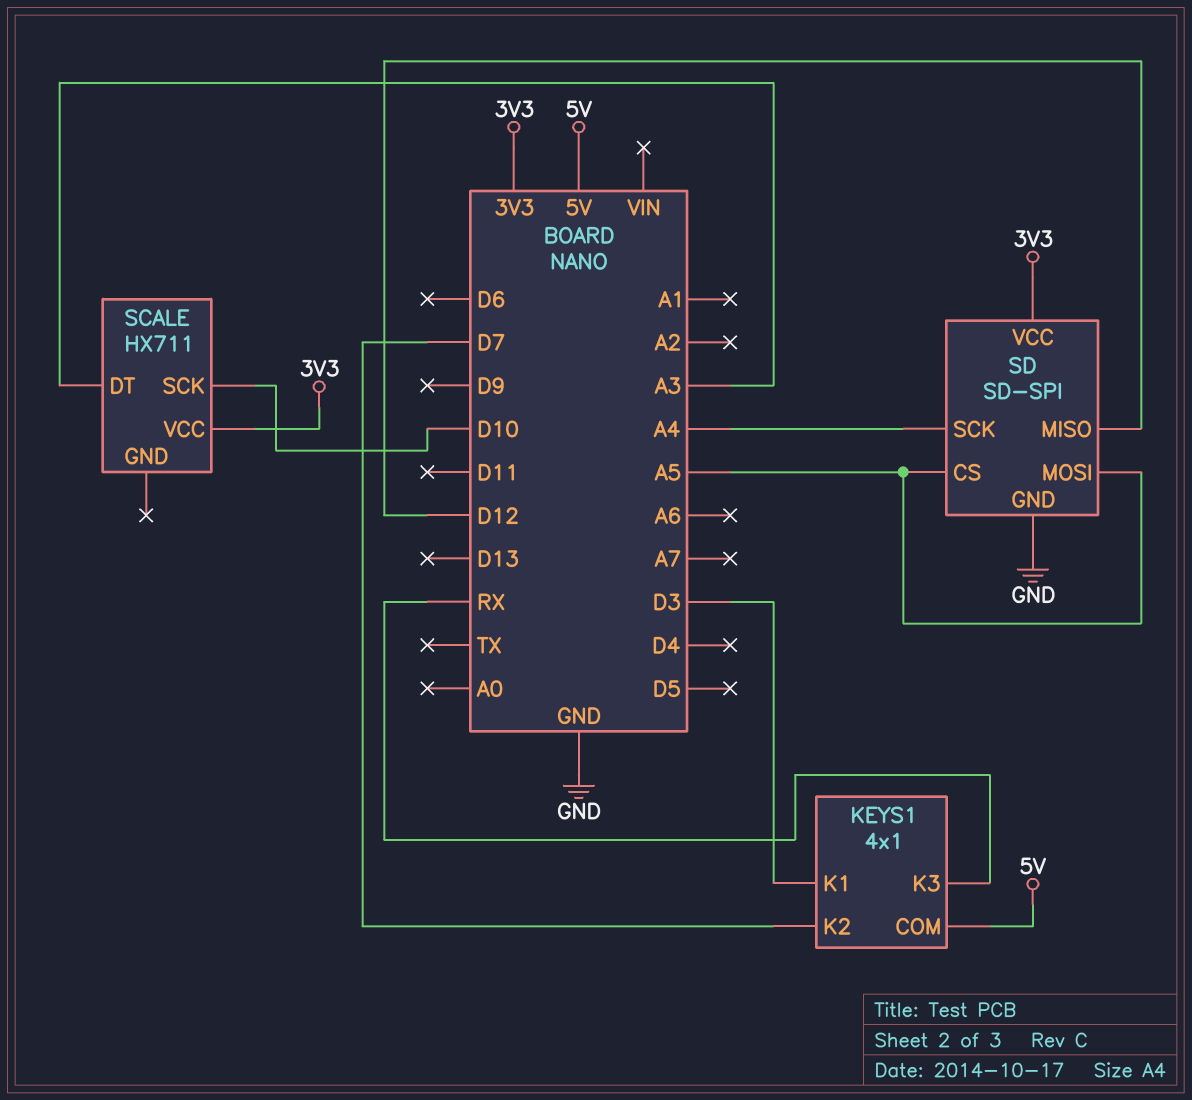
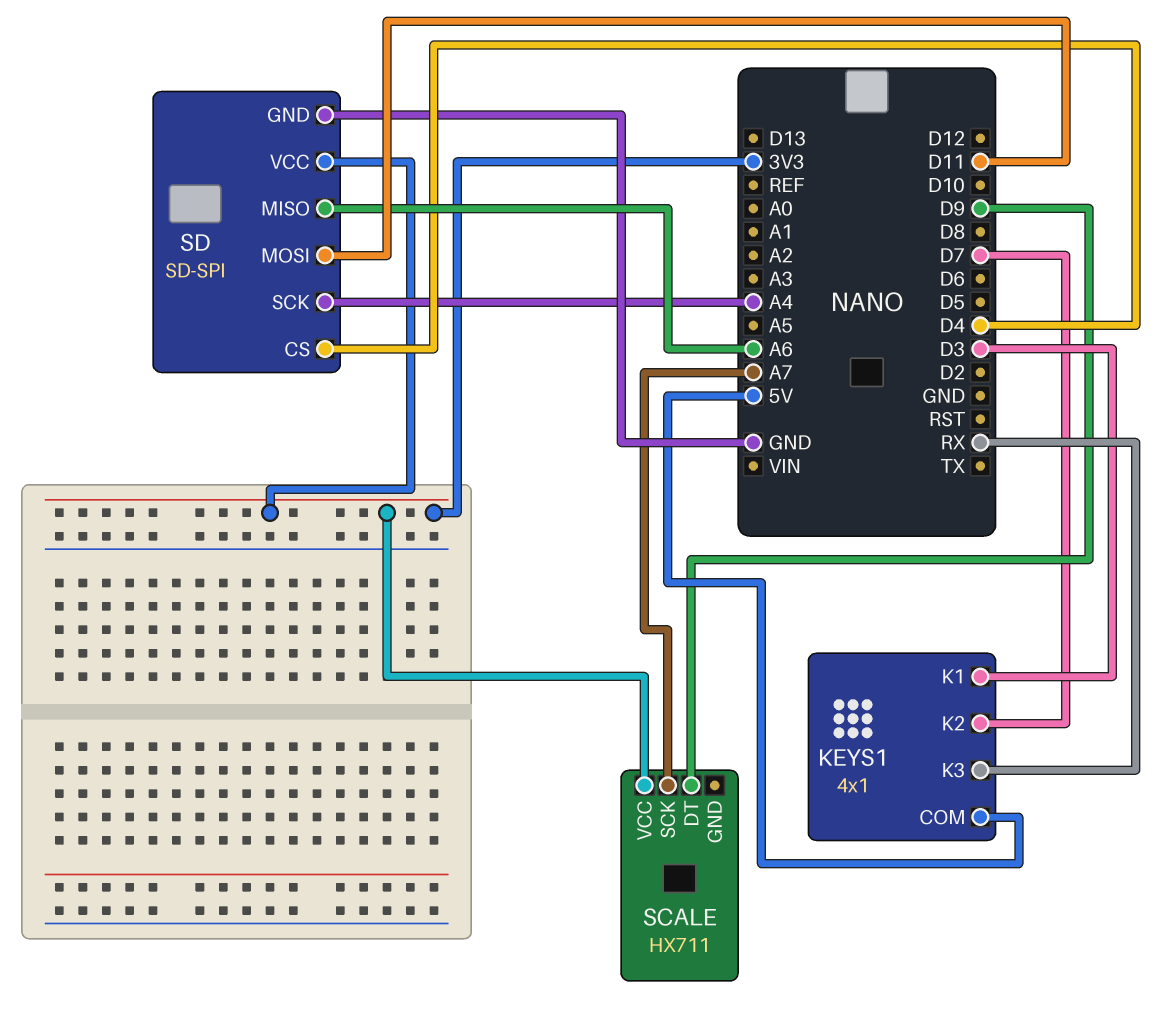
SCALE pin DT: A3 -> D9
SCALE pin SCK: D10 -> A7
SD pin CS: A5 -> D4
SD pin MISO: D12 -> A6
SD pin MOSI: A5 -> D11

